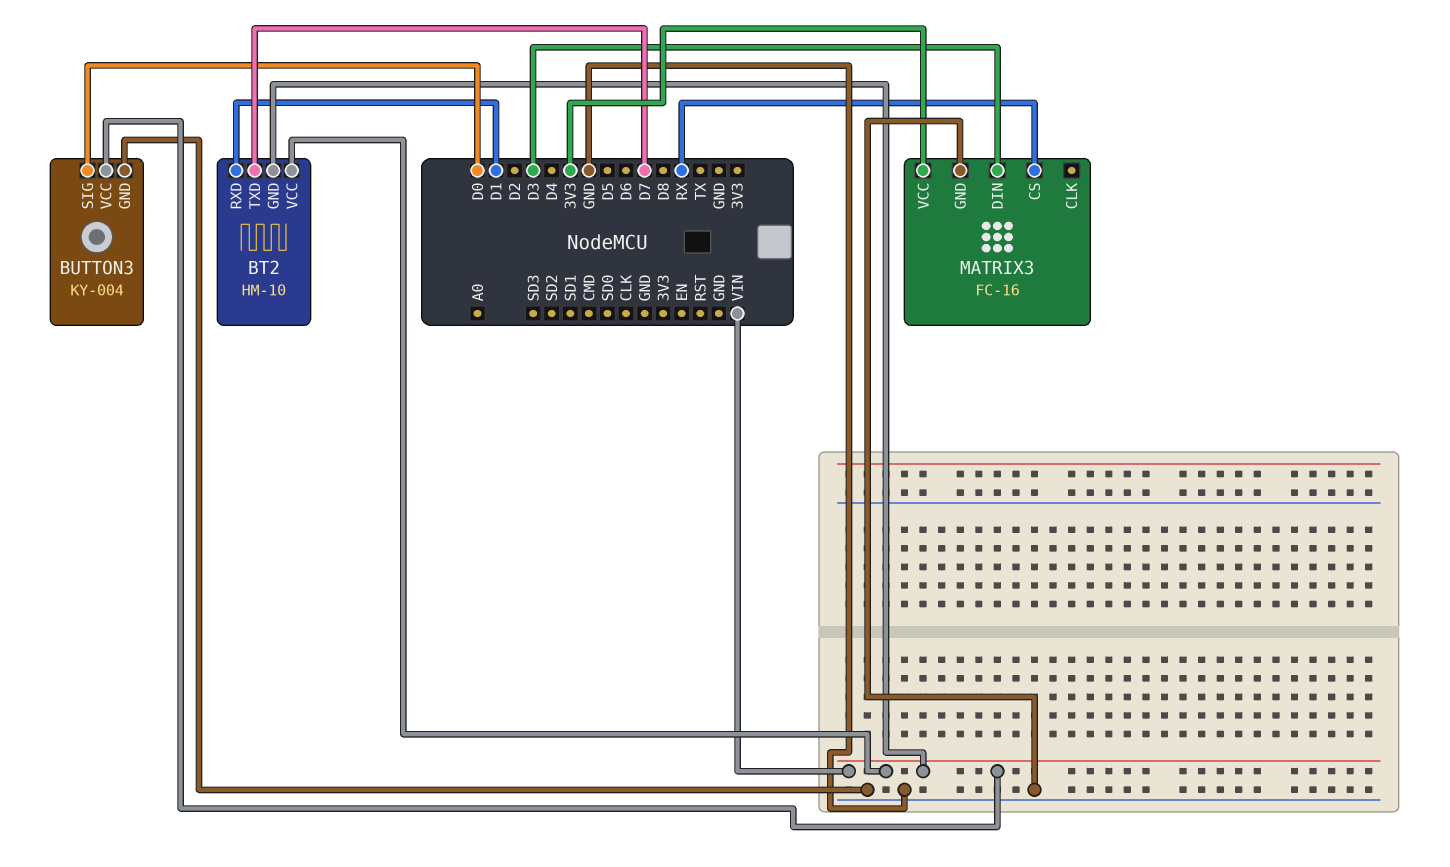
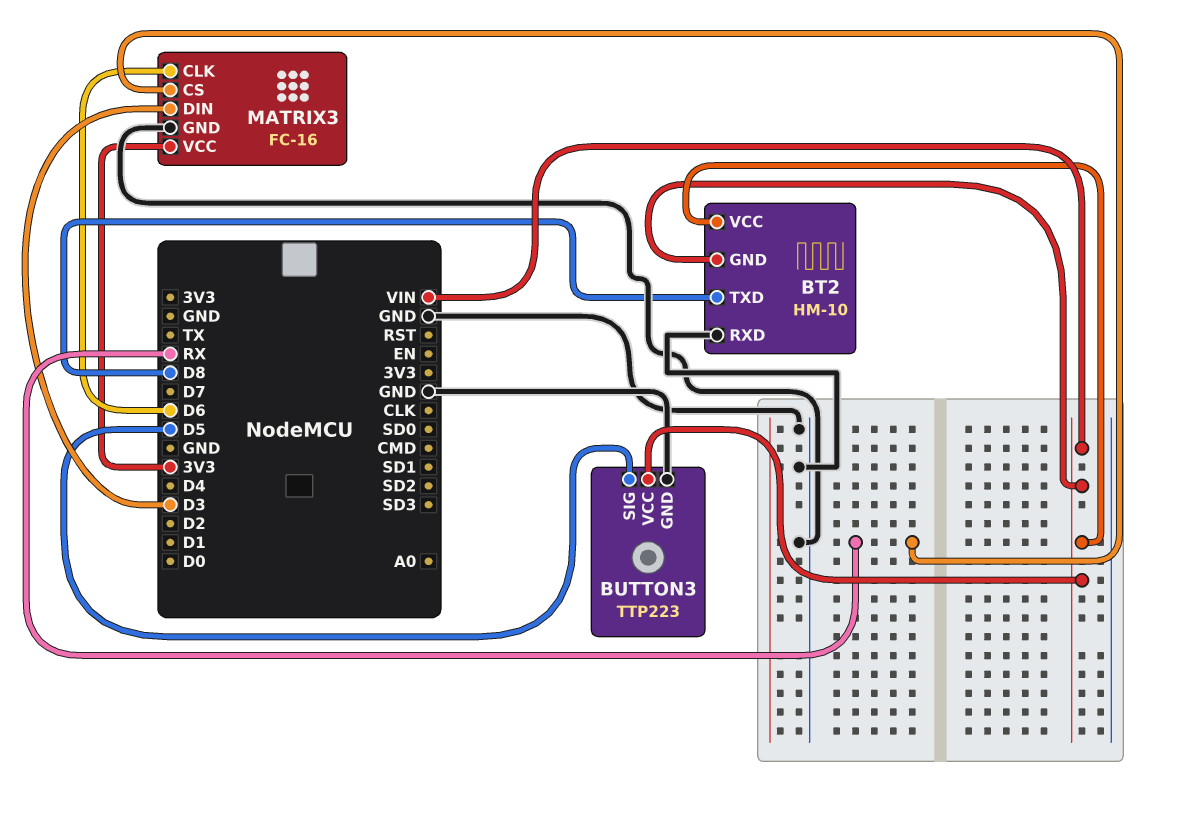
BT2 pin RXD: D1 -> GND
BT2 pin TXD: D7 -> D8
BUTTON3: KY-004 -> TTP223
BUTTON3 pin SIG: D0 -> D5
MATRIX3 pin CLK: none -> D6

